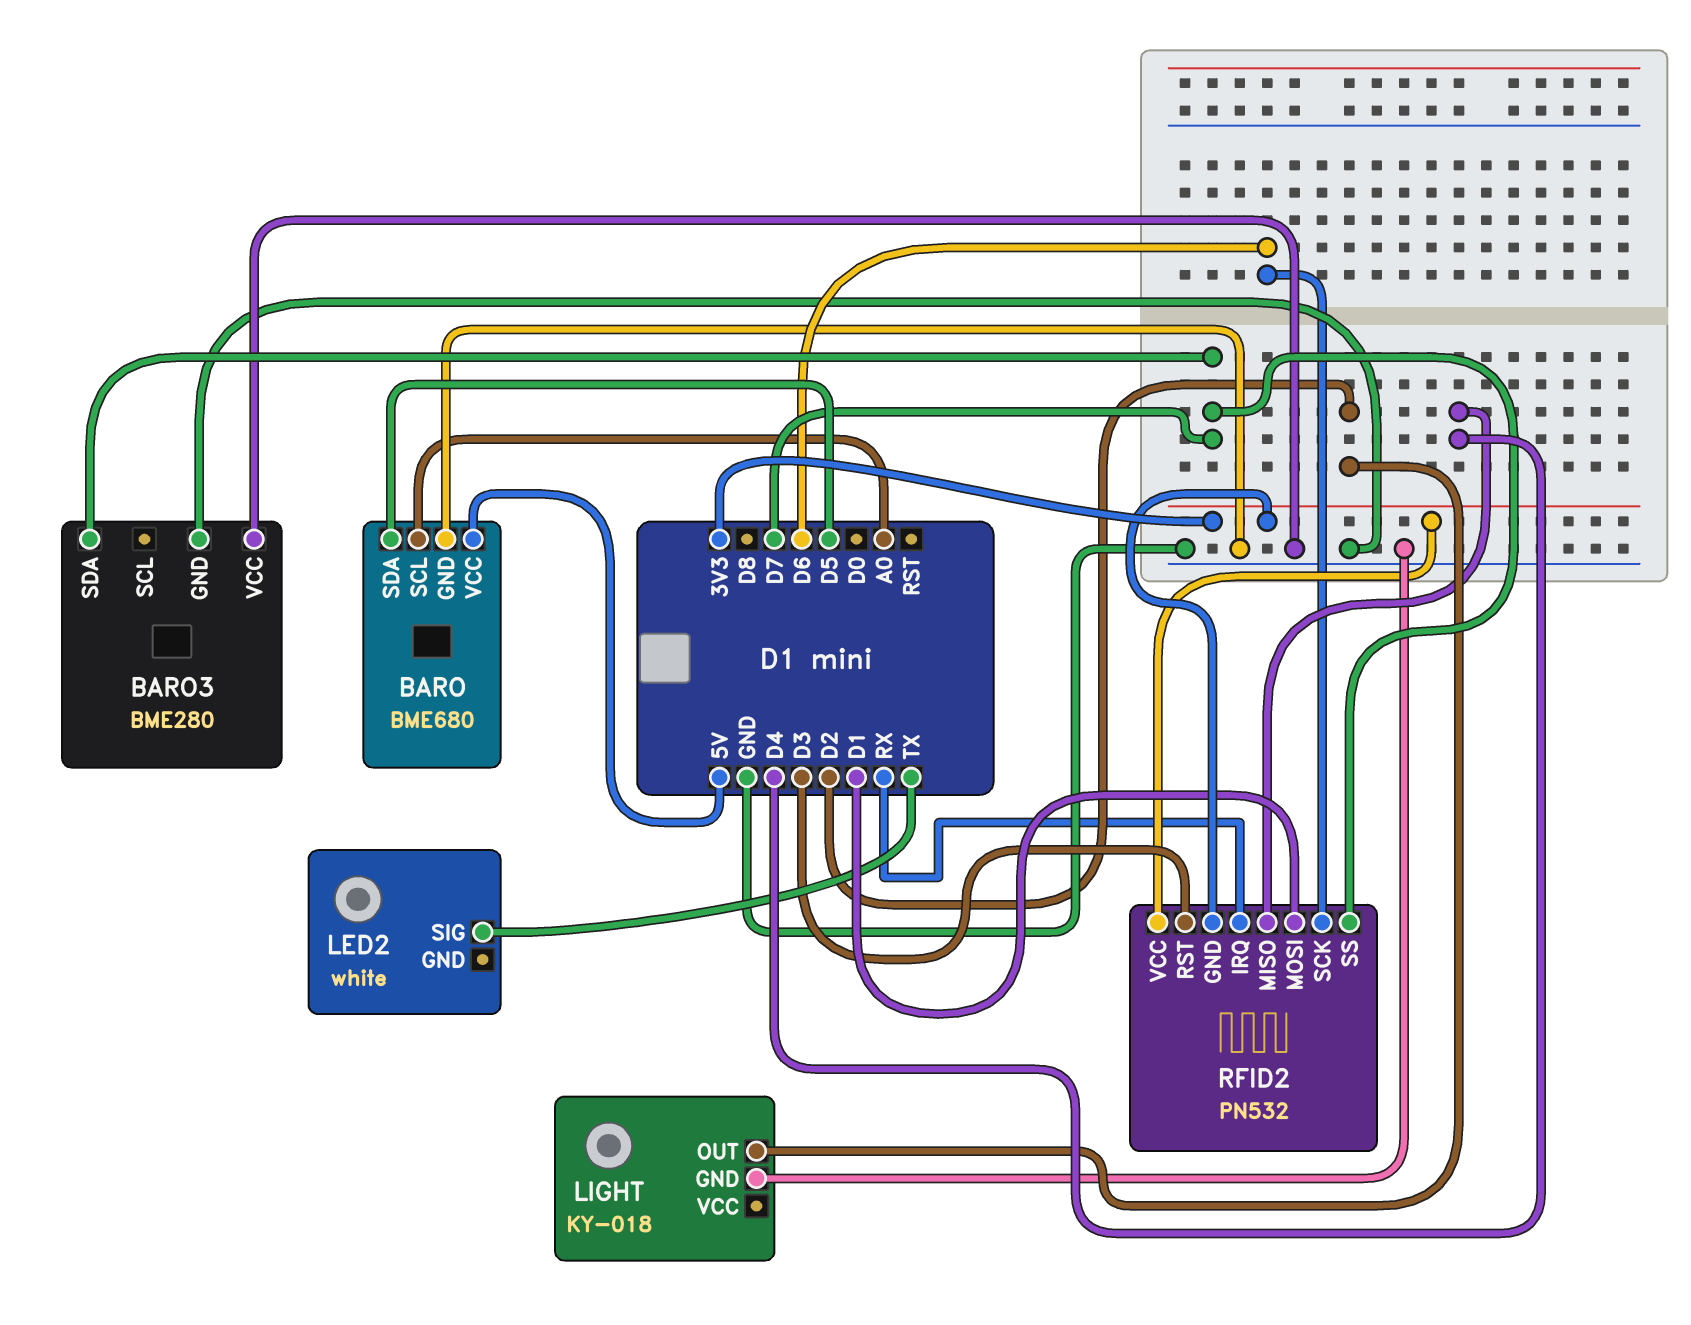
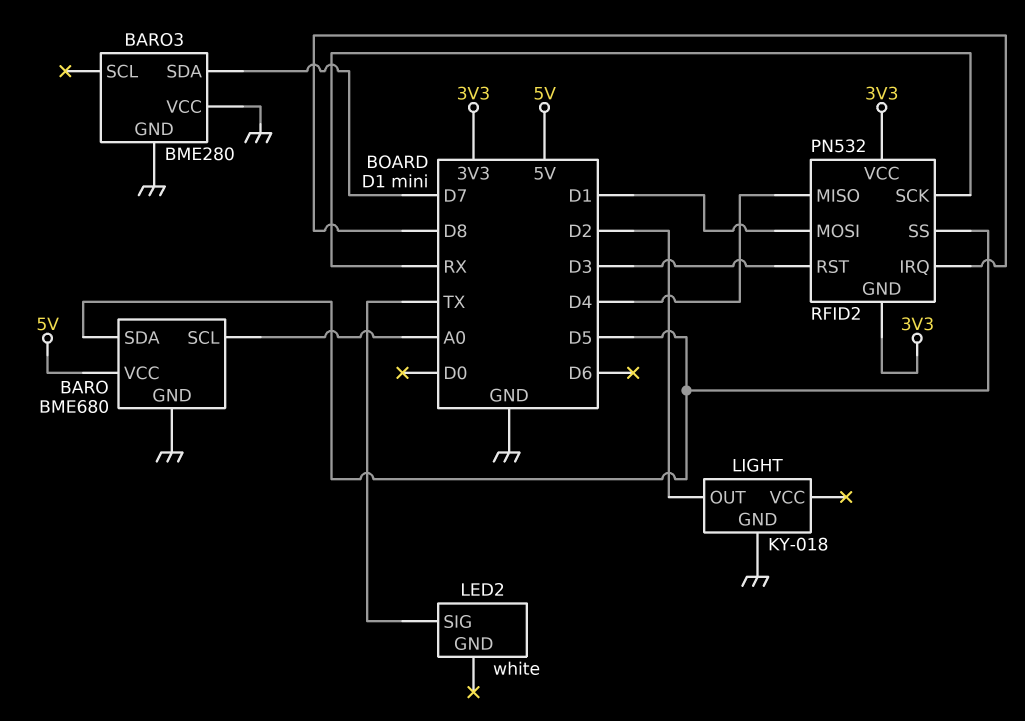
RFID2 pin IRQ: RX -> D8
RFID2 pin SCK: D6 -> RX
RFID2 pin SS: D7 -> D5

